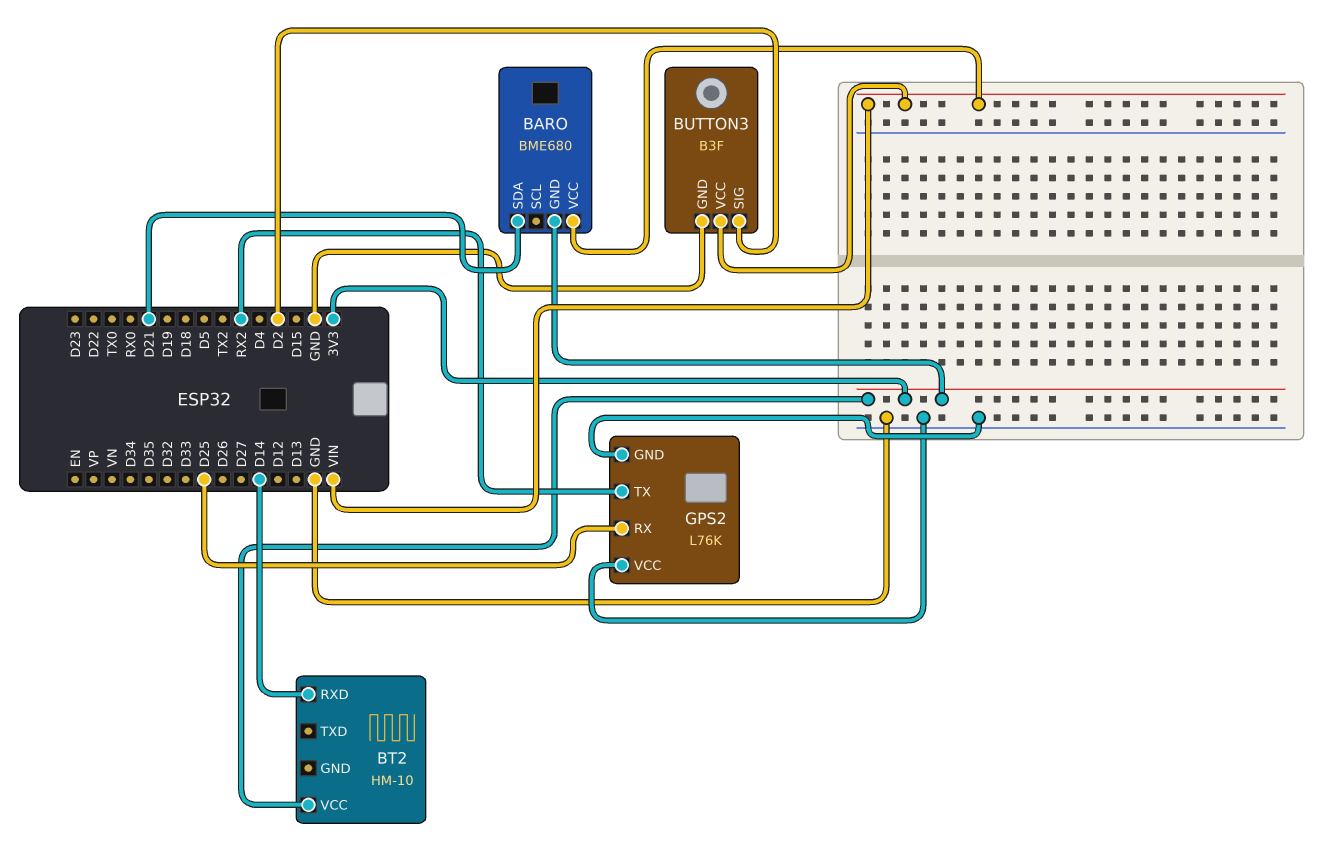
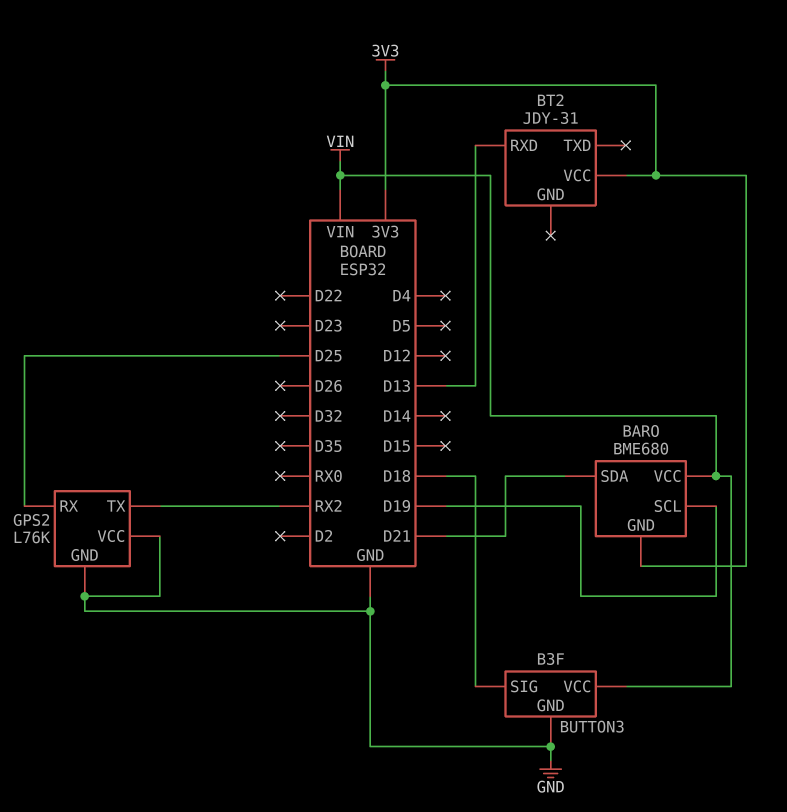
BARO pin SCL: none -> D19
BT2: HM-10 -> JDY-31
BT2 pin RXD: D14 -> D13
BUTTON3 pin SIG: D2 -> D18

